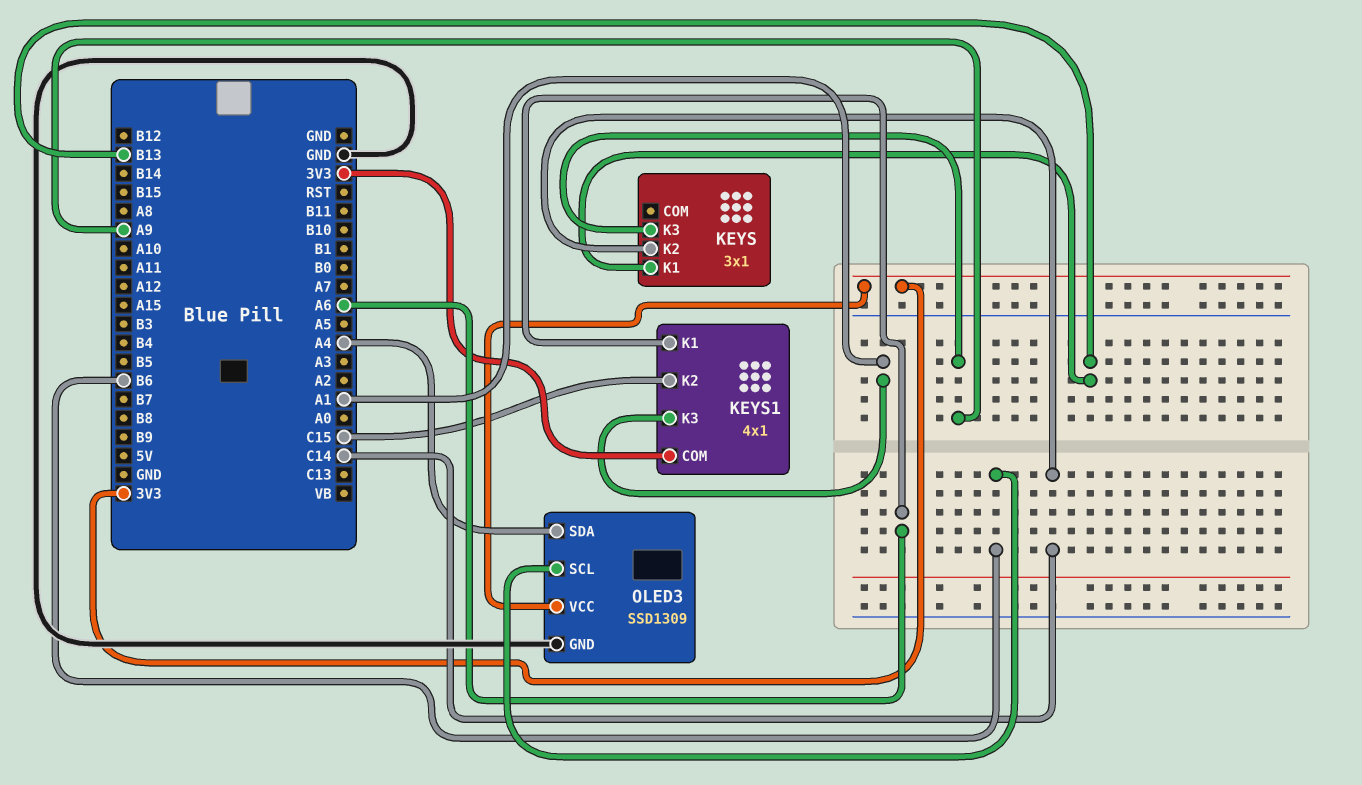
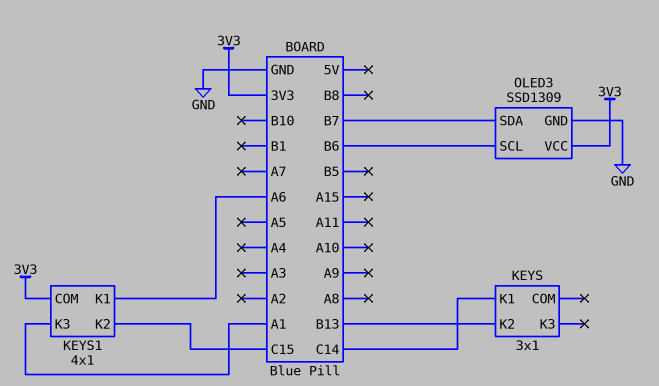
KEYS pin K1: B13 -> C14
KEYS pin K2: C14 -> B13
KEYS pin K3: A9 -> none
OLED3 pin SDA: A4 -> B7

